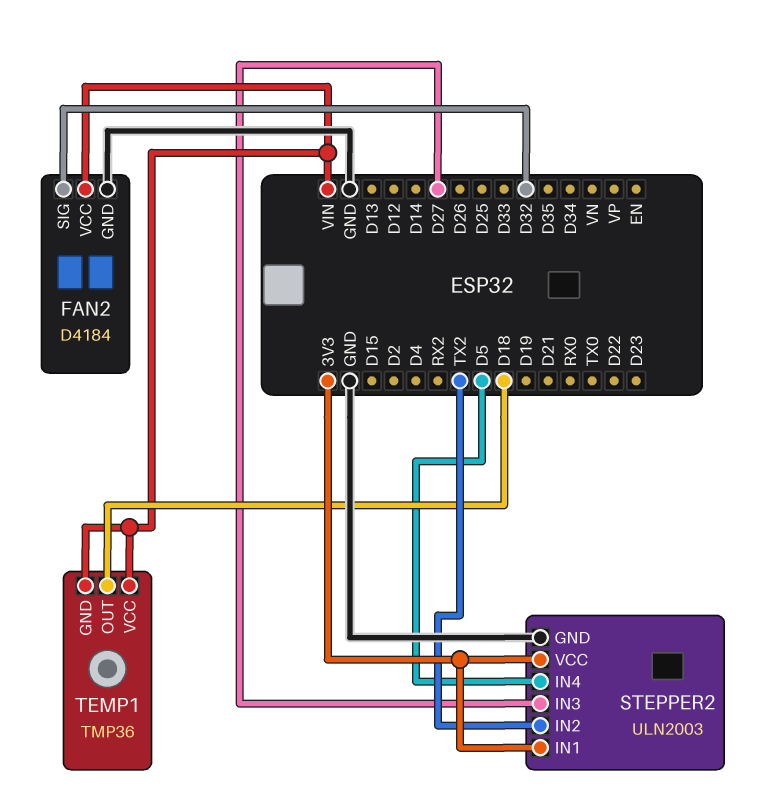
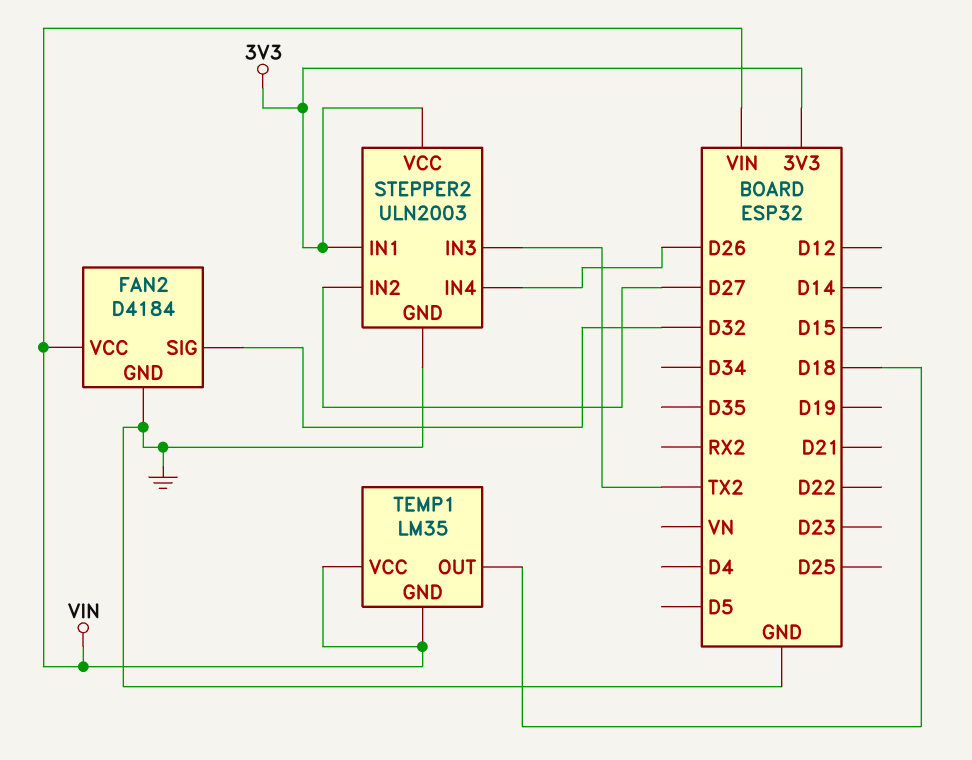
STEPPER2 pin IN2: TX2 -> D27
STEPPER2 pin IN3: D27 -> TX2
STEPPER2 pin IN4: D5 -> D26
TEMP1: TMP36 -> LM35

